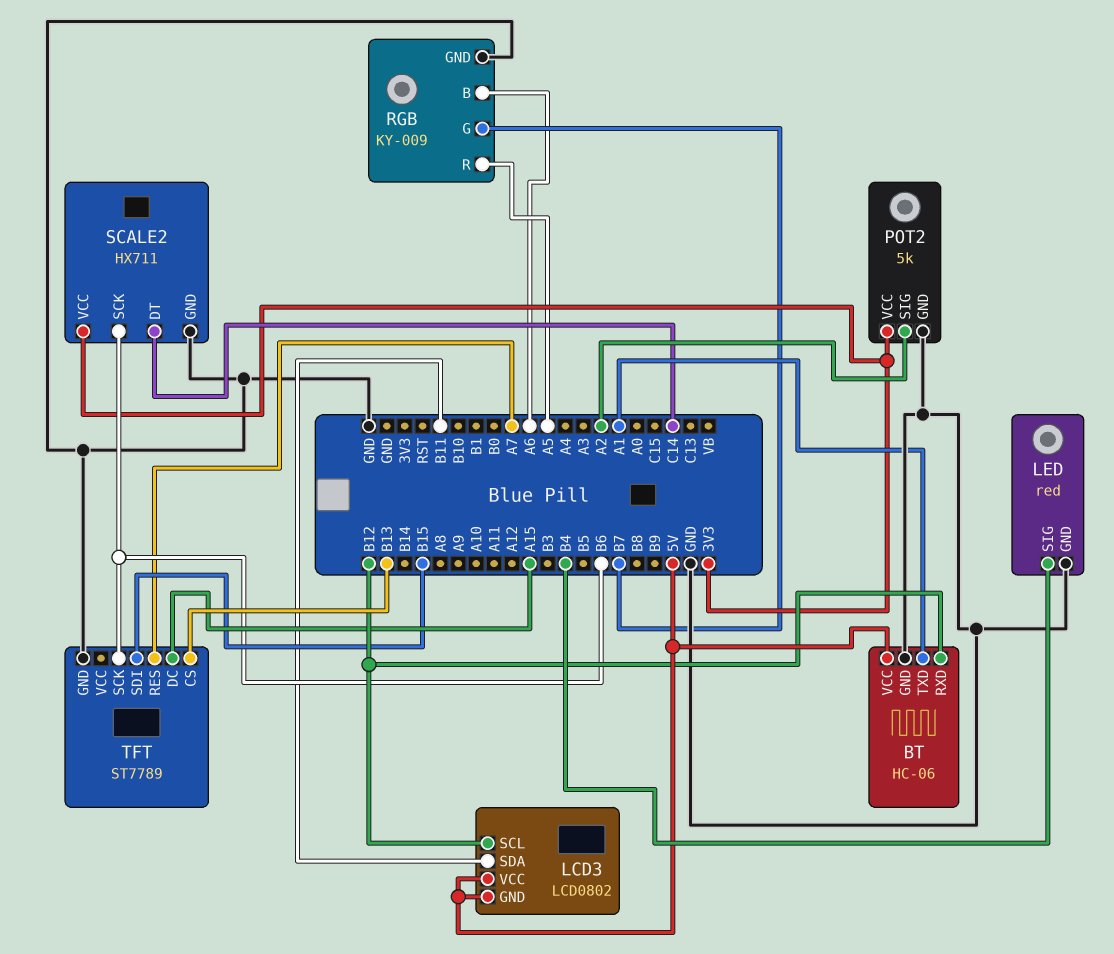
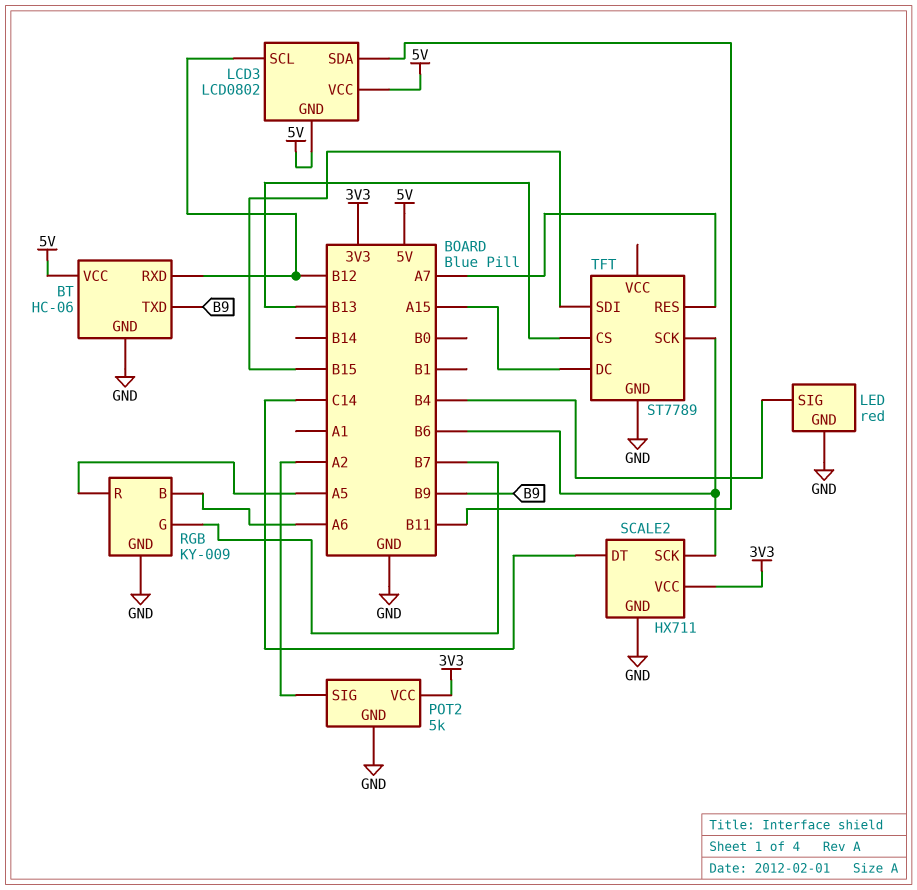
BT pin TXD: A1 -> B9

